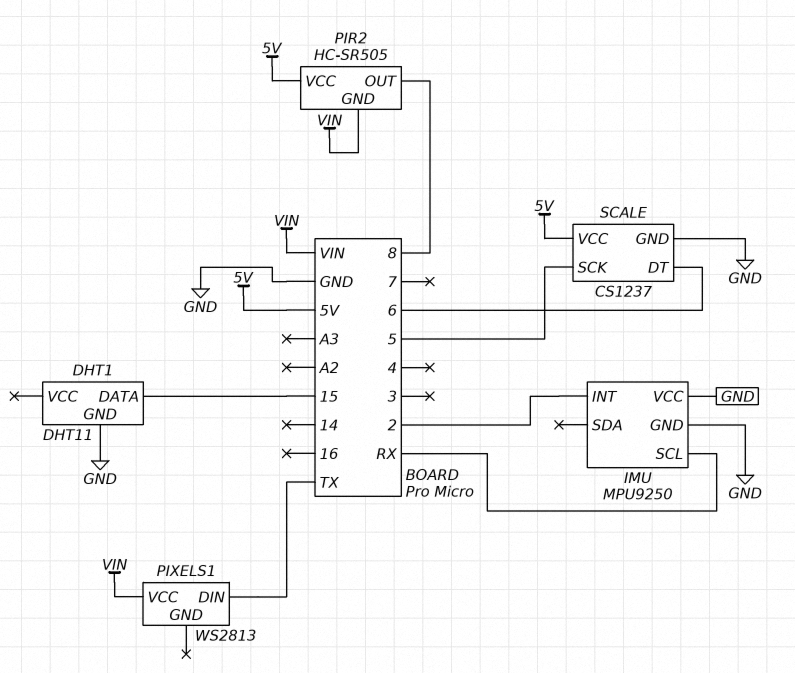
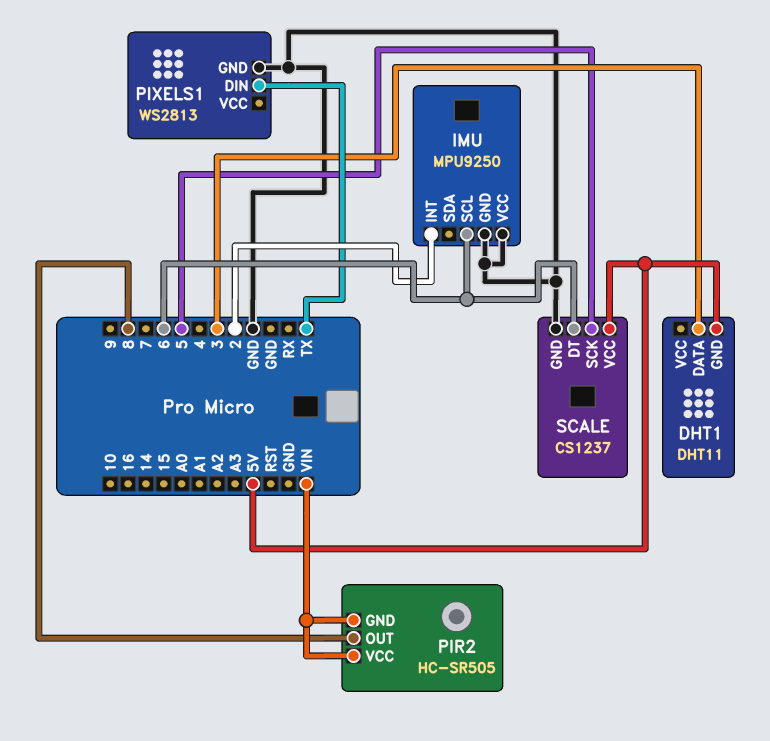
DHT1 pin DATA: 15 -> 3
DHT1 pin GND: GND -> 5V
IMU pin SCL: RX -> 6
PIR2 pin VCC: 5V -> VIN
PIXELS1 pin GND: none -> GND
PIXELS1 pin VCC: VIN -> none

